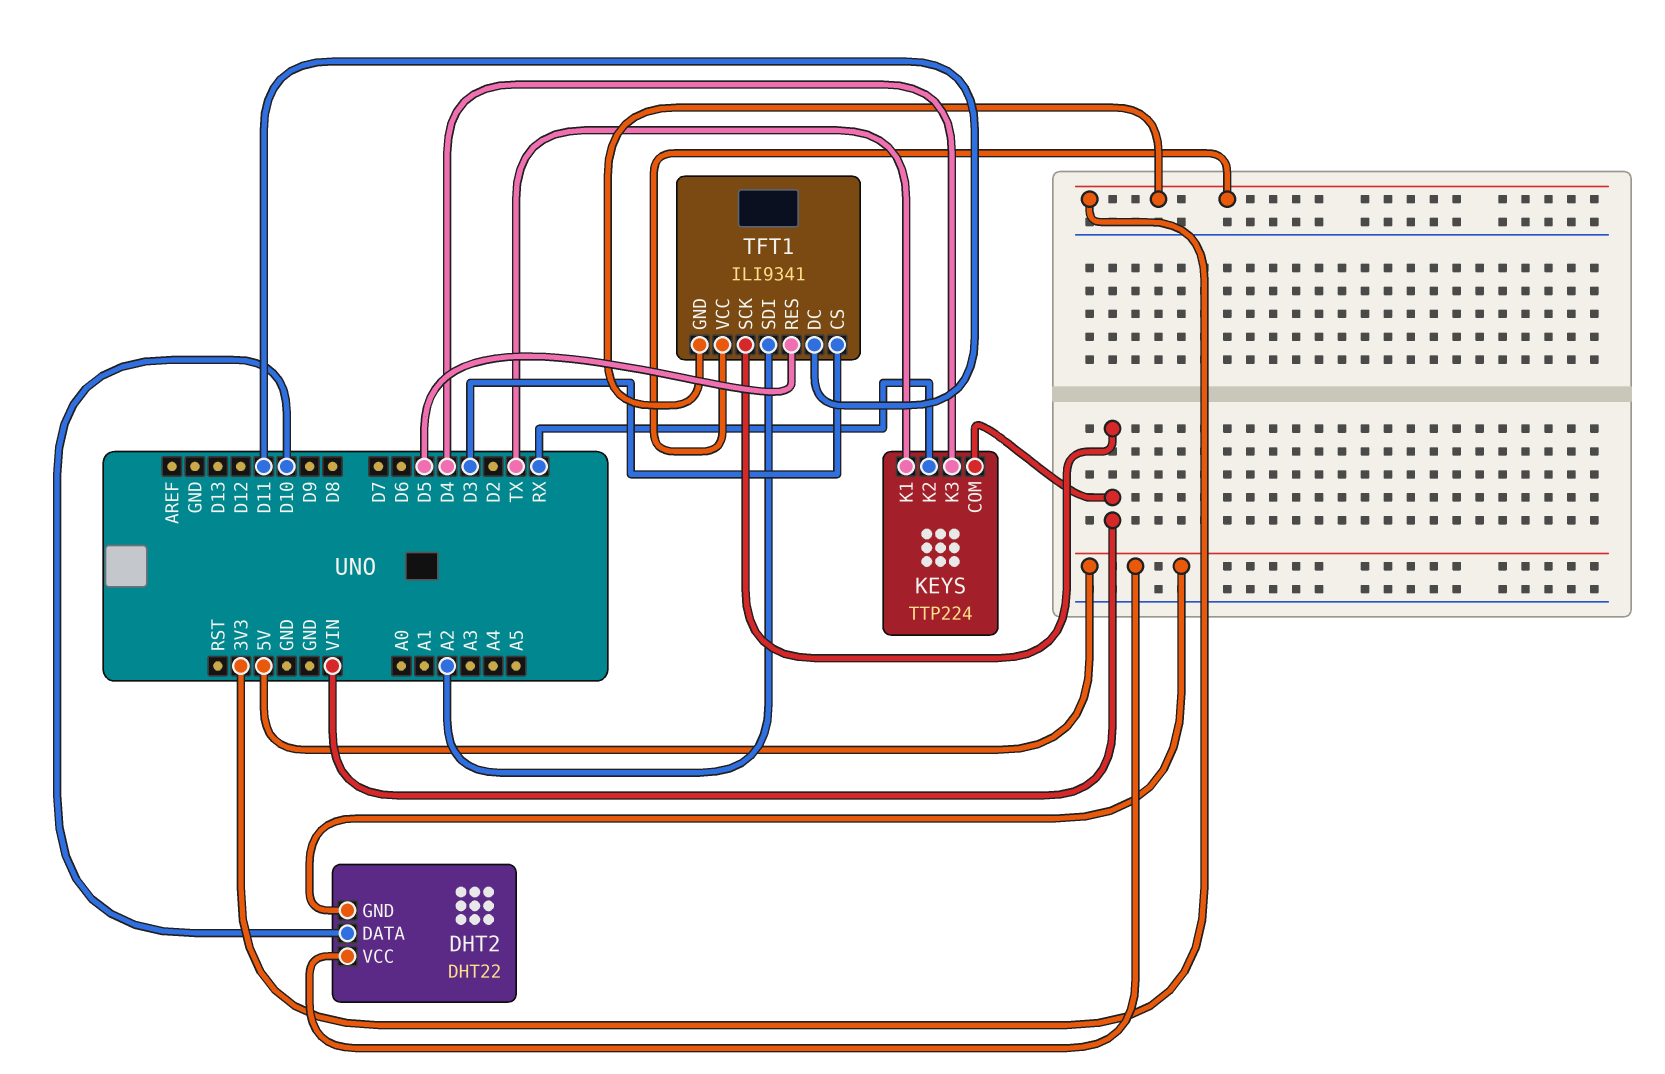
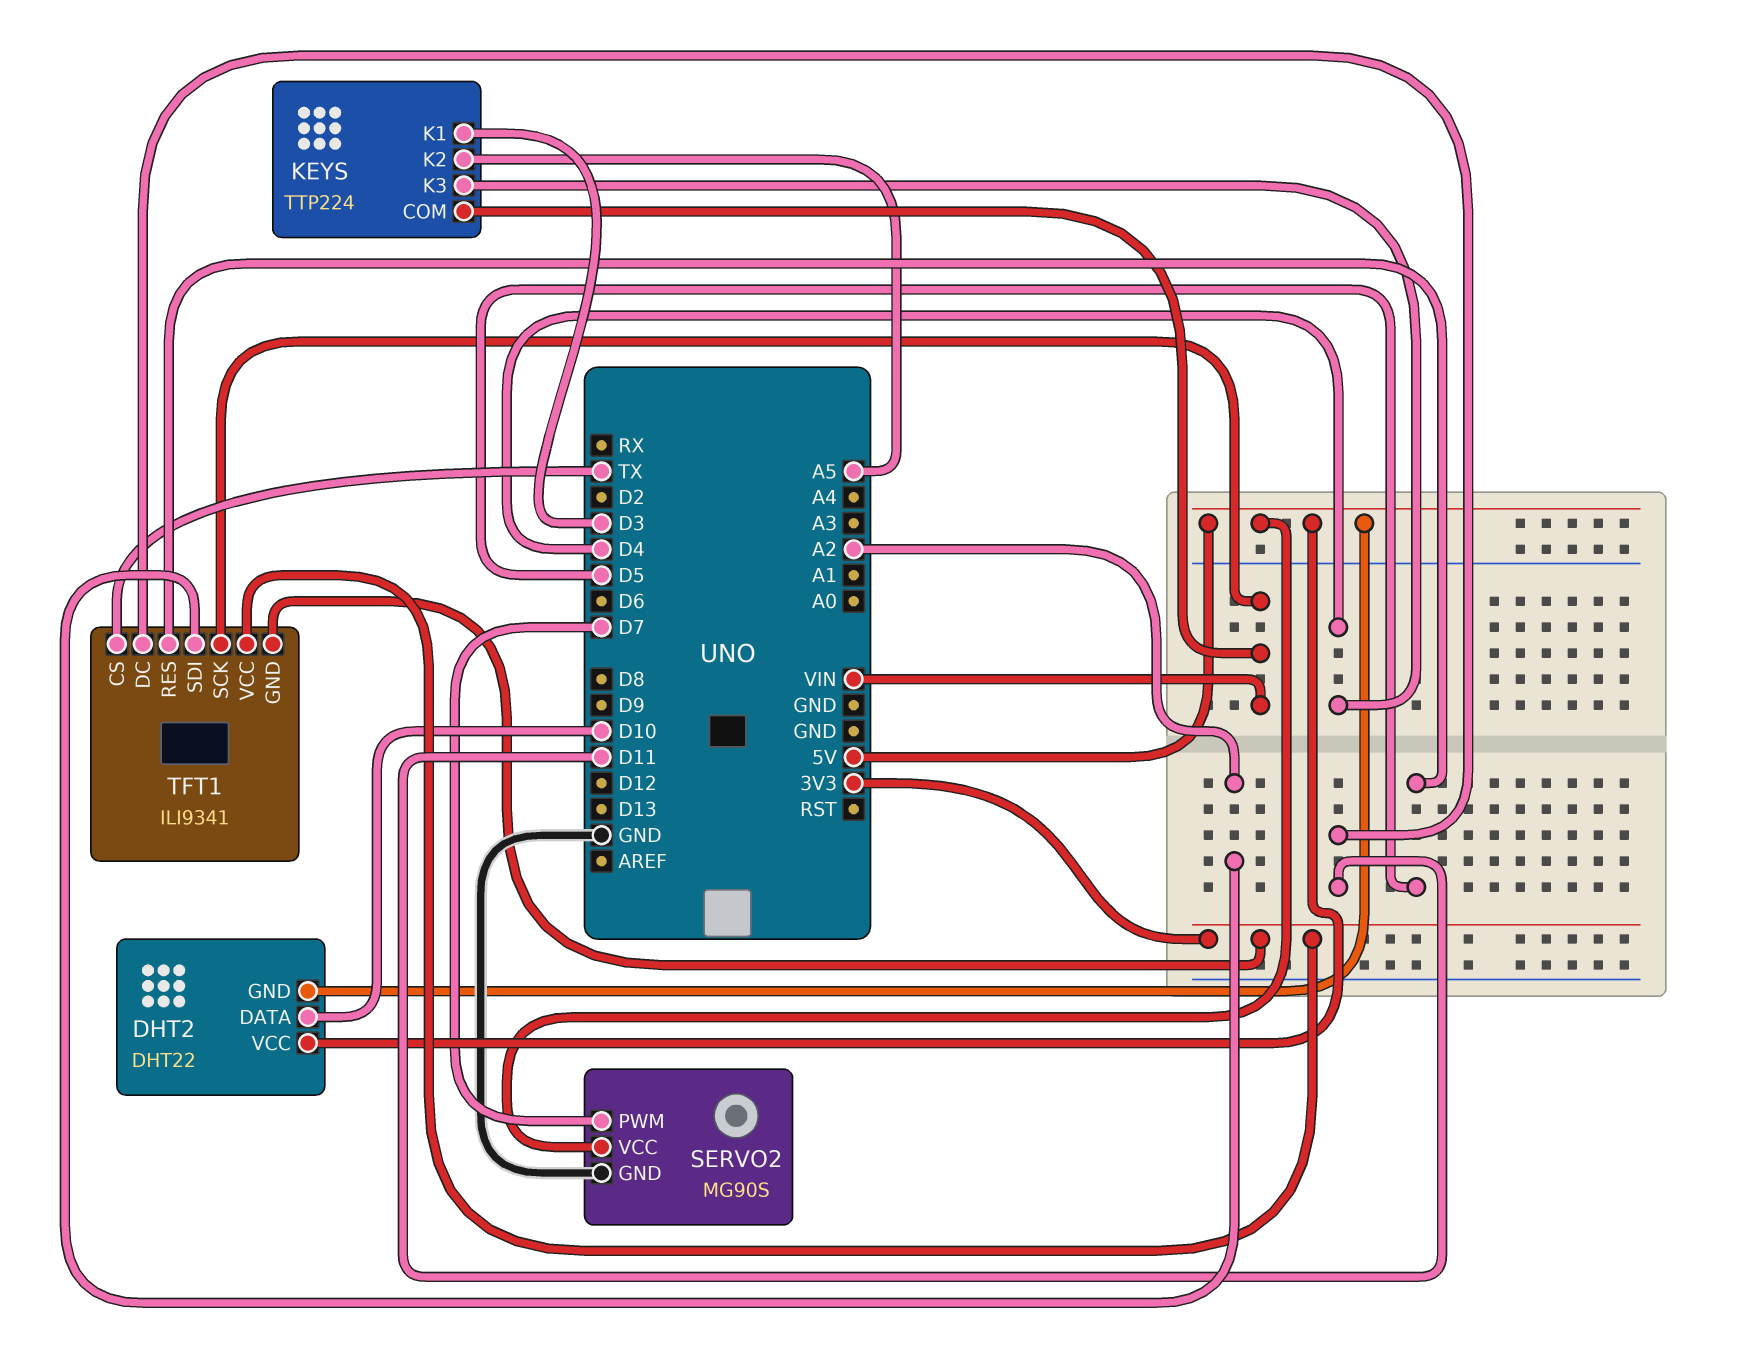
KEYS pin K1: TX -> D3
KEYS pin K2: RX -> A5
SERVO2: none -> MG90S
SERVO2 pin GND: none -> GND
SERVO2 pin PWM: none -> D7
SERVO2 pin VCC: none -> 5V
TFT1 pin CS: D3 -> TX

